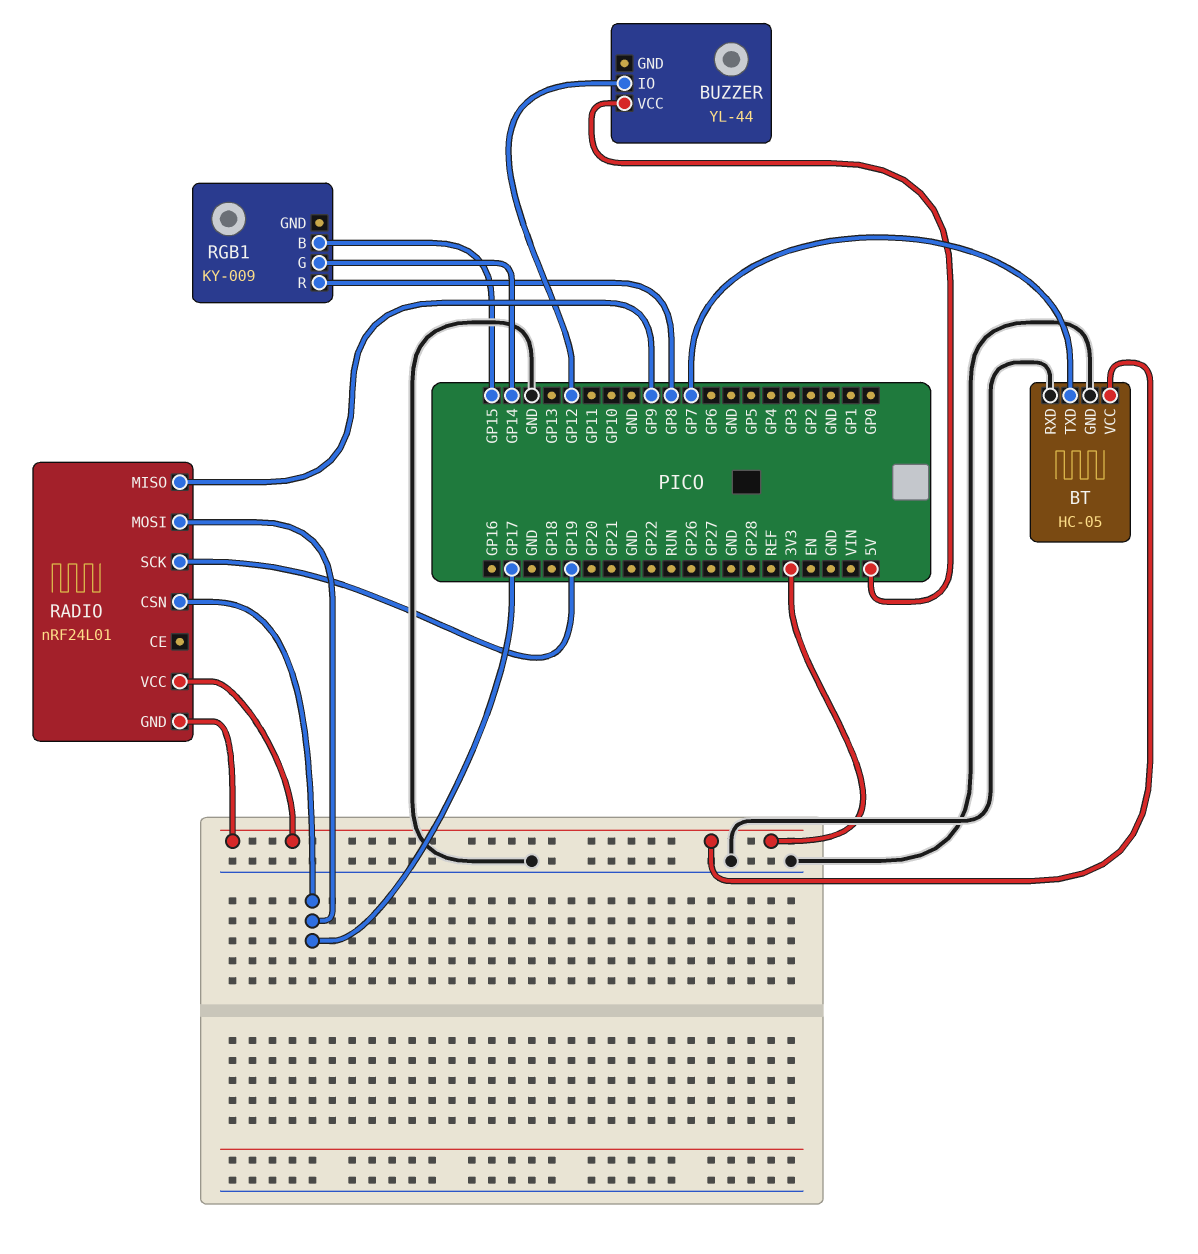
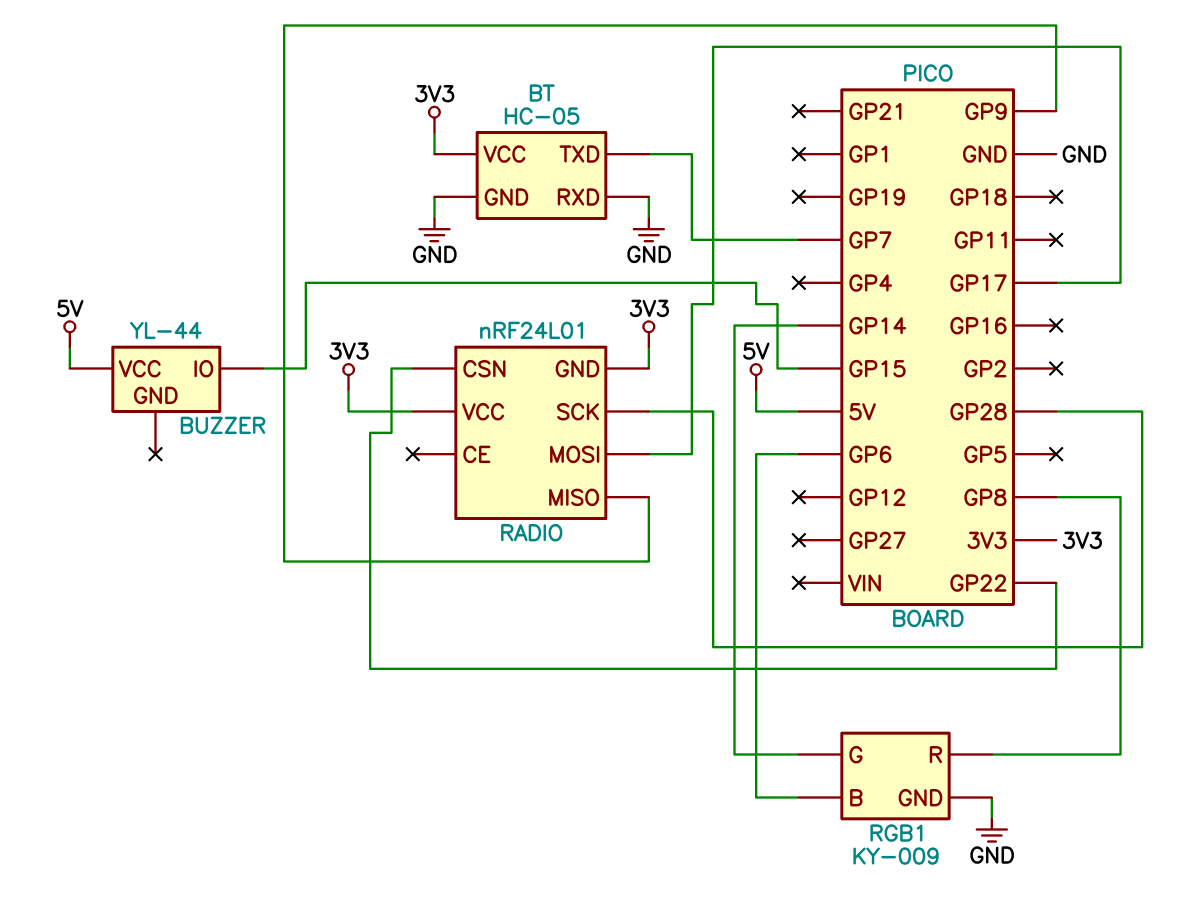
BUZZER pin IO: GP12 -> GP15
RADIO pin CSN: GP17 -> GP22
RADIO pin SCK: GP19 -> GP28
RGB1 pin B: GP15 -> GP6
RGB1 pin GND: none -> GND

